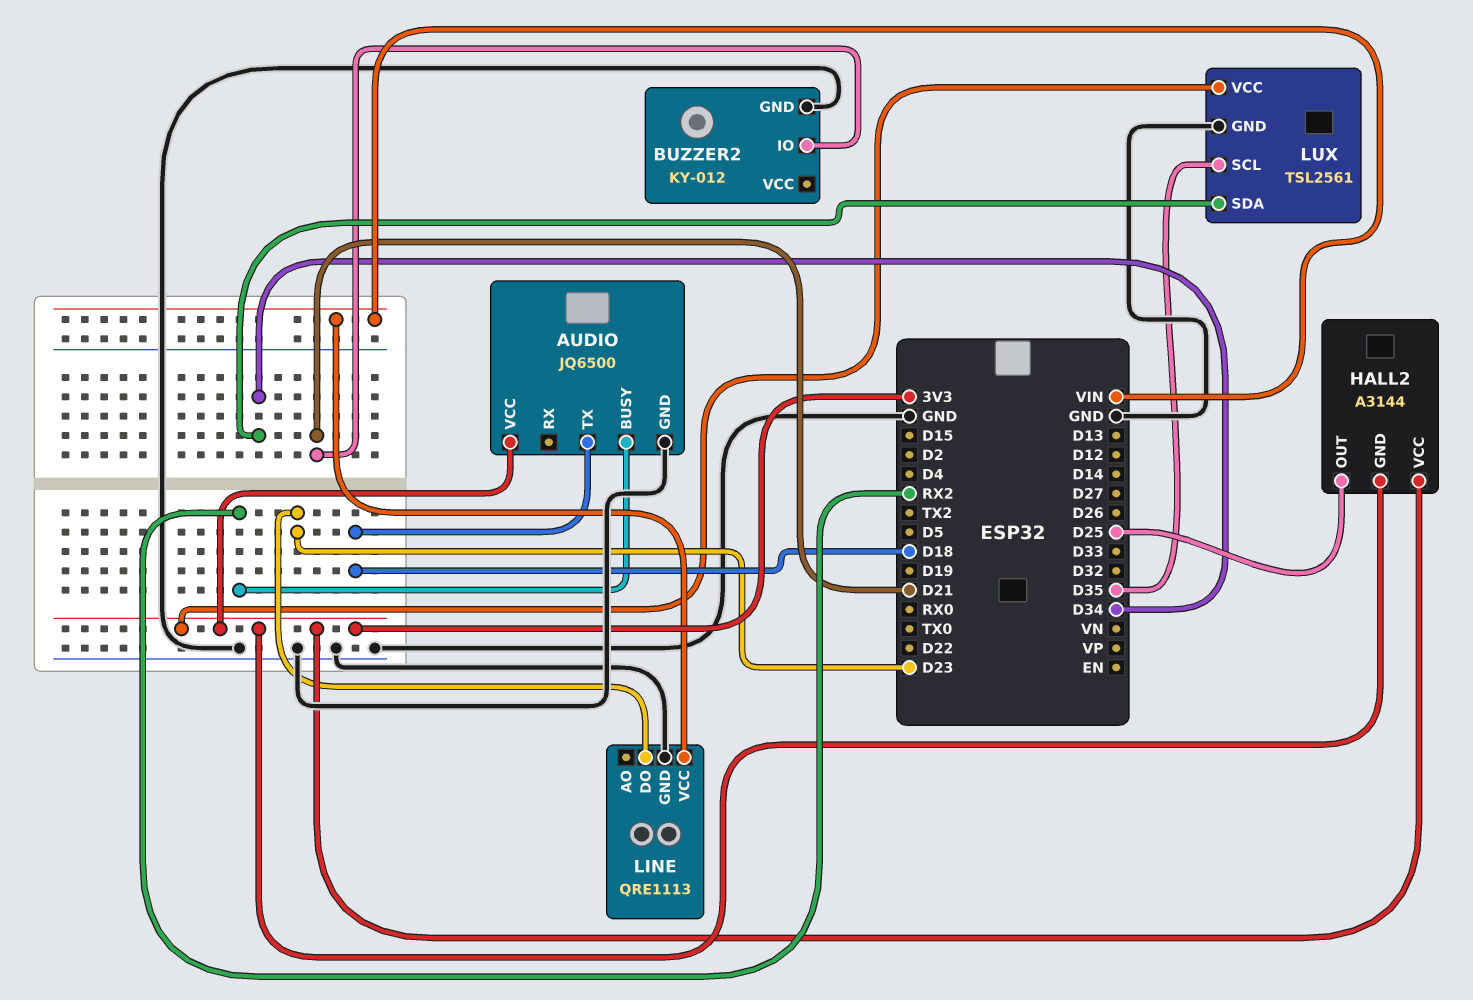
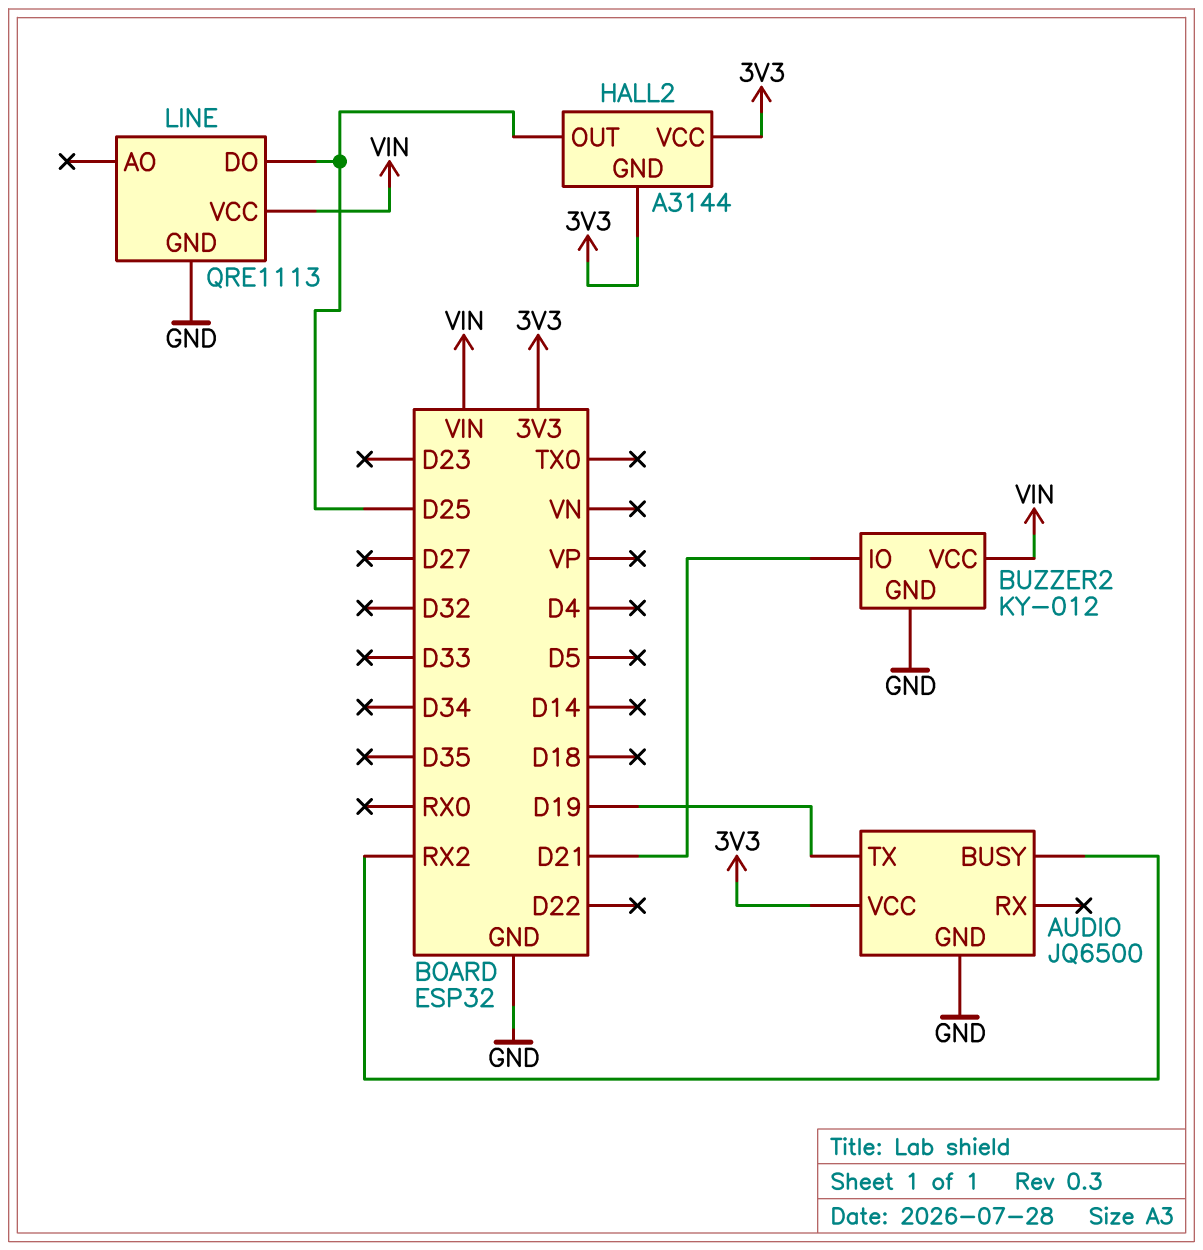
AUDIO pin TX: D18 -> D19
BUZZER2 pin VCC: none -> VIN
LINE pin DO: D23 -> D25
LUX: TSL2561 -> none
LUX pin GND: GND -> none
LUX pin SCL: D35 -> none
LUX pin SDA: D34 -> none
LUX pin VCC: 3V3 -> none

